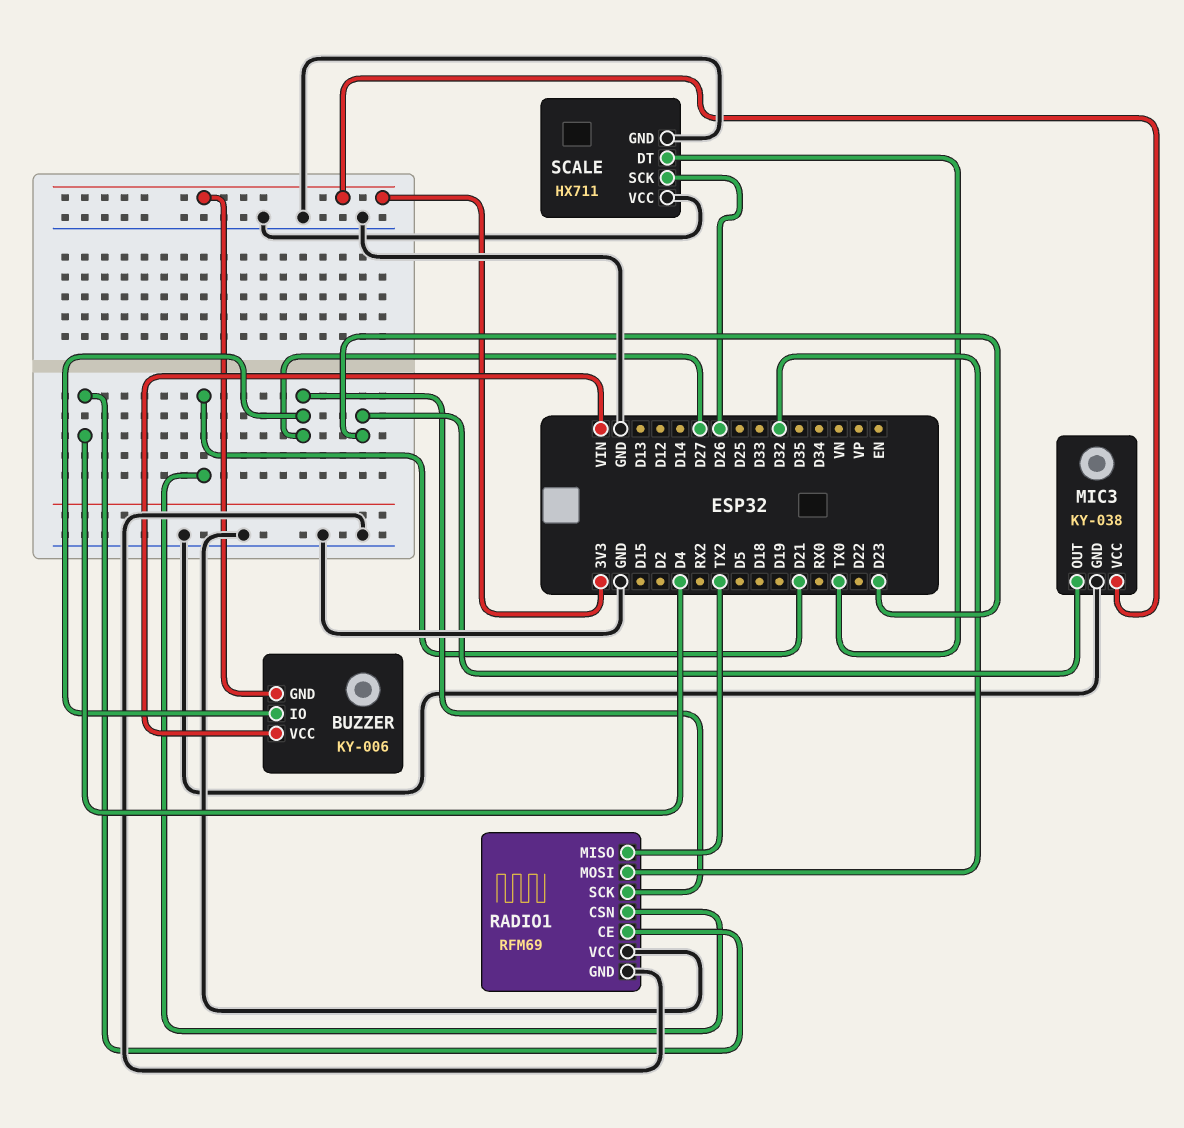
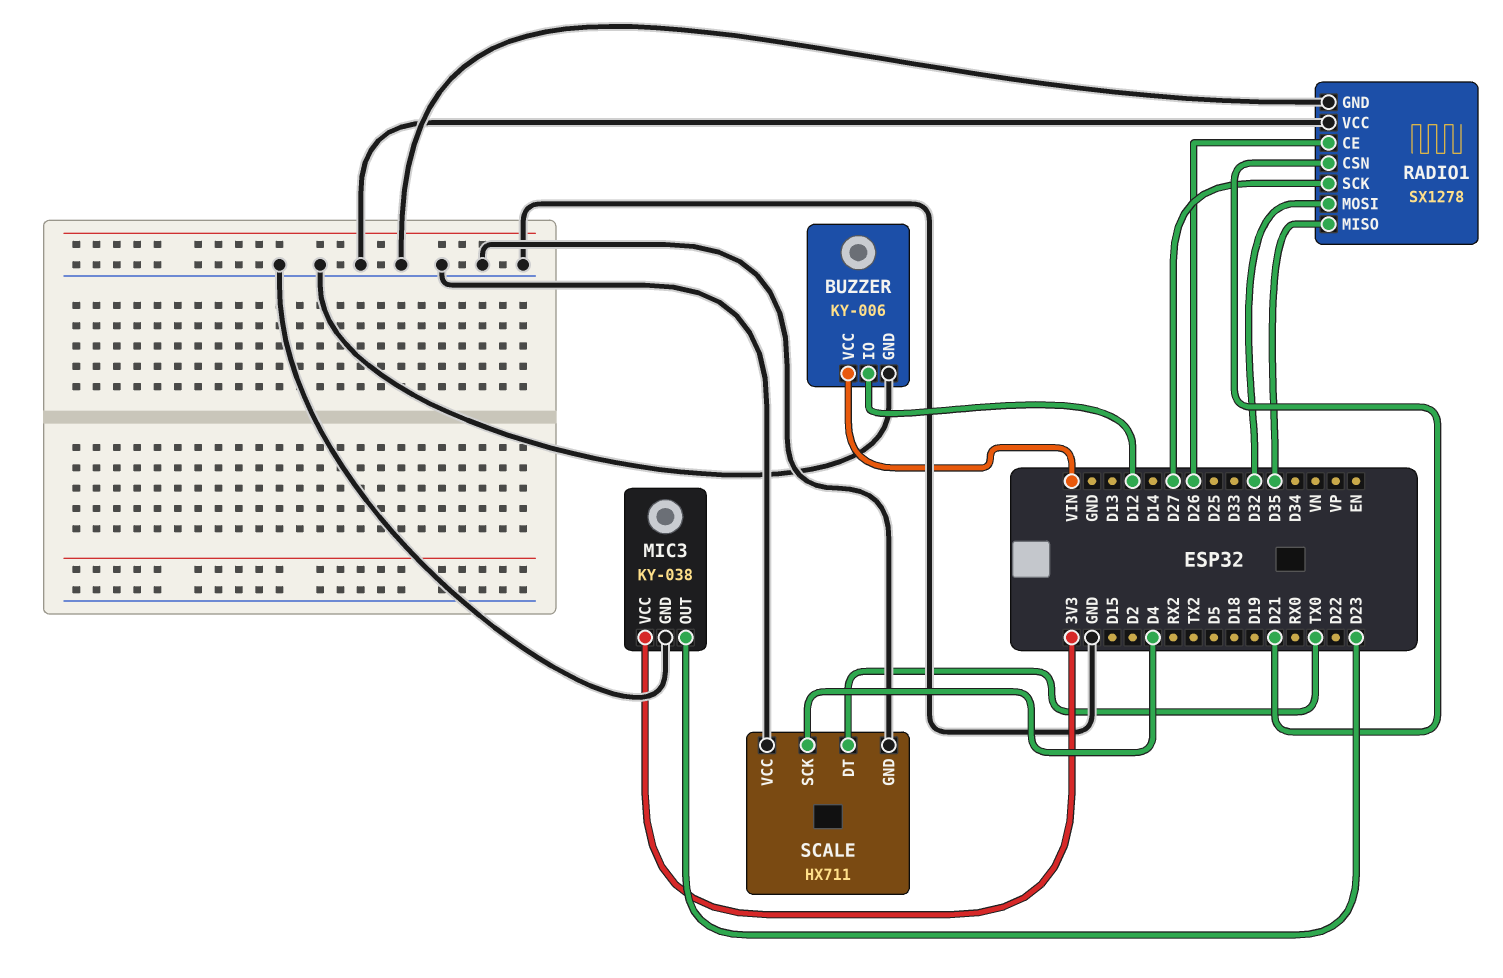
BUZZER pin GND: 3V3 -> GND
BUZZER pin IO: D27 -> D12
RADIO1: RFM69 -> SX1278
RADIO1 pin CE: D4 -> D26
RADIO1 pin MISO: TX2 -> D35
SCALE pin SCK: D26 -> D4

